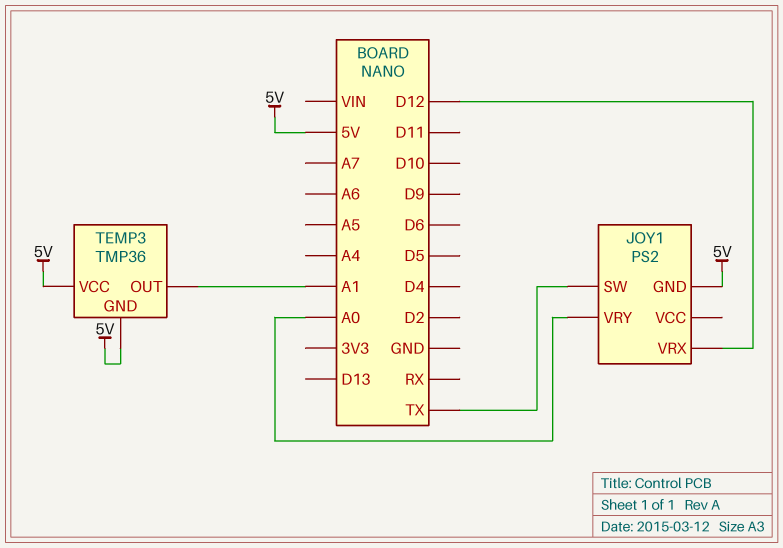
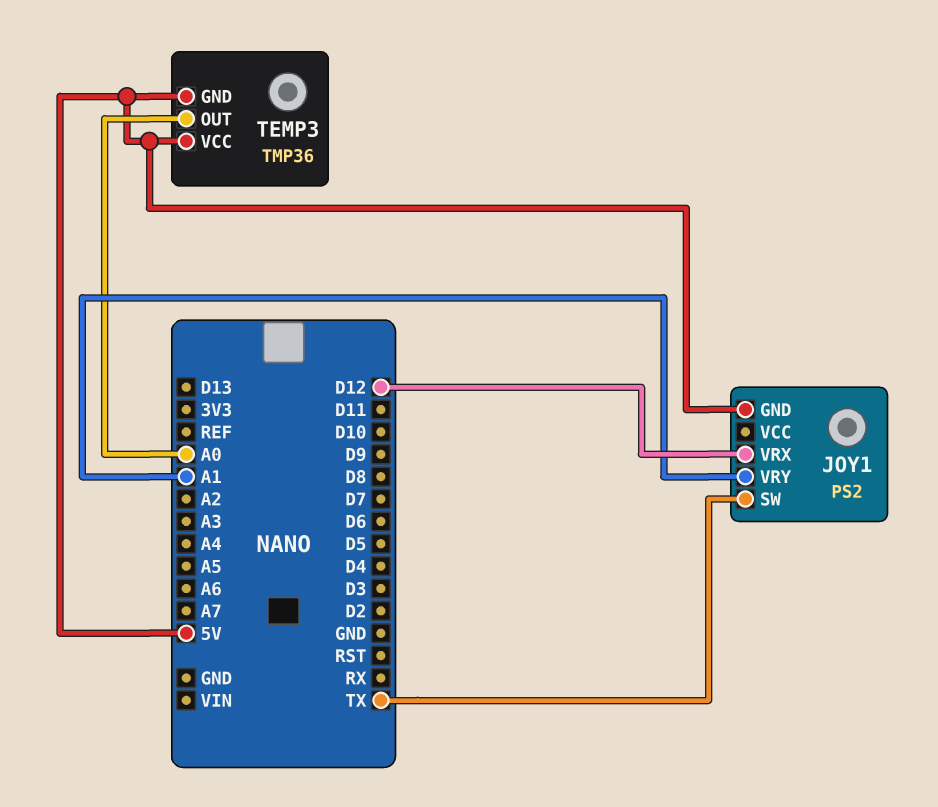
JOY1 pin VRY: A0 -> A1
TEMP3 pin OUT: A1 -> A0

